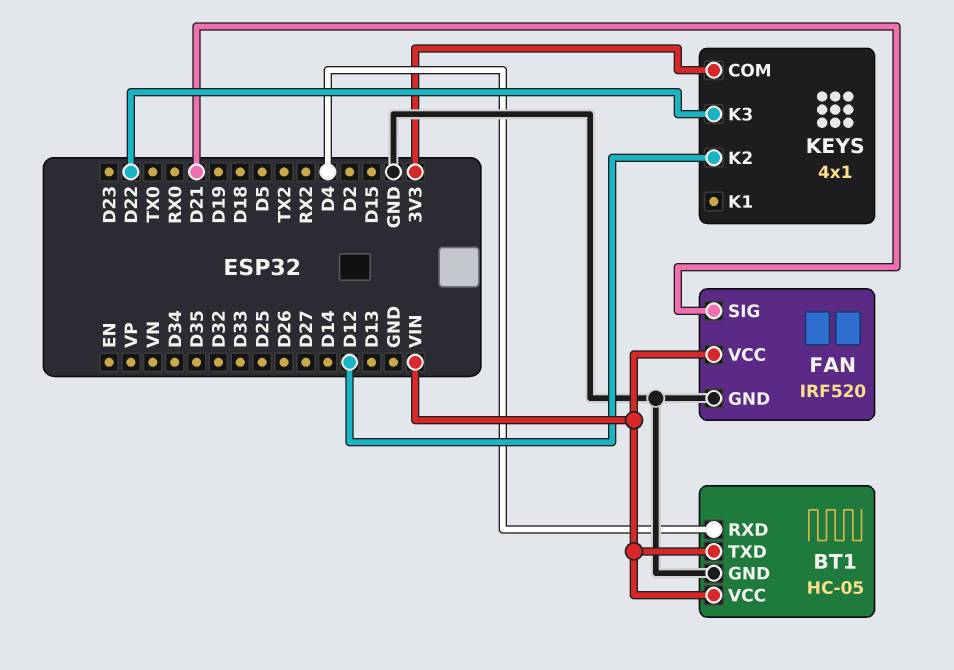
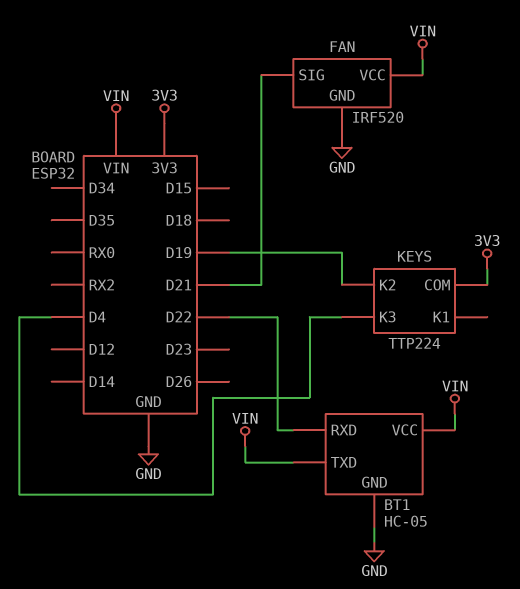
BT1 pin RXD: D4 -> D22
KEYS: 4x1 -> TTP224
KEYS pin K2: D12 -> D19
KEYS pin K3: D22 -> D4

